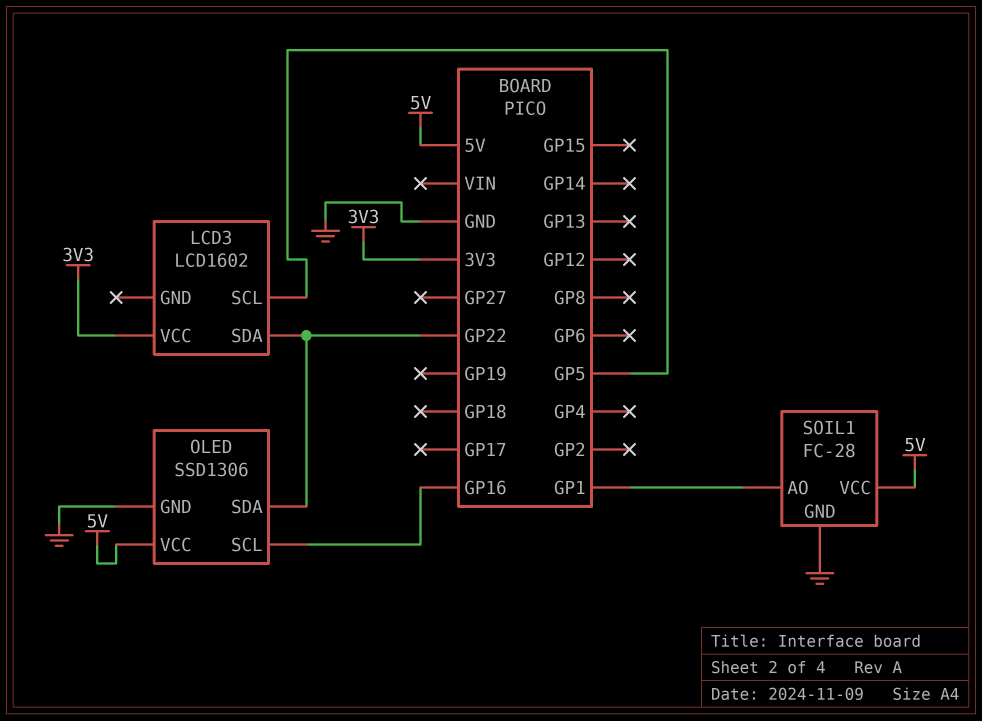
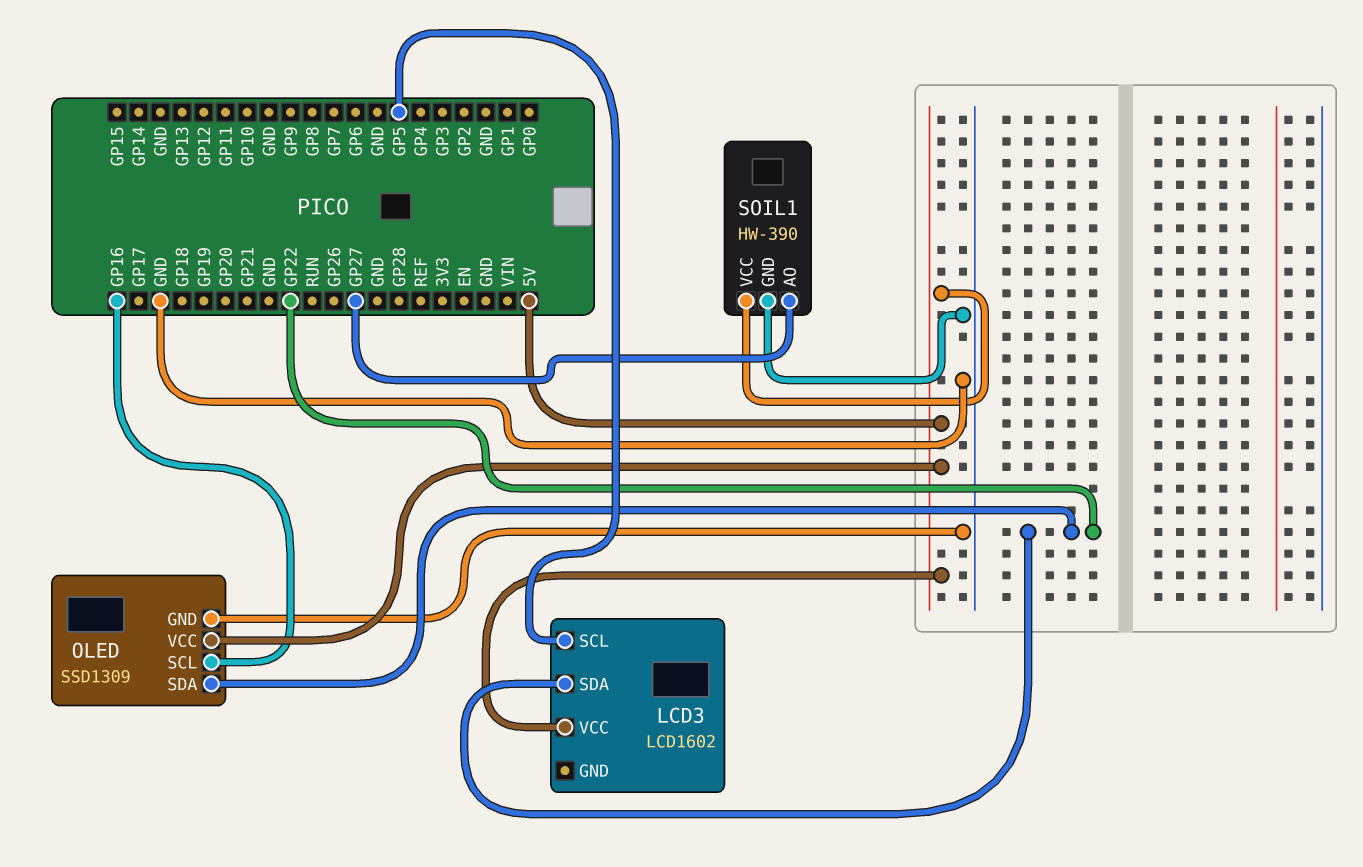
LCD3 pin VCC: 3V3 -> 5V
OLED: SSD1306 -> SSD1309
SOIL1: FC-28 -> HW-390
SOIL1 pin AO: GP1 -> GP27

